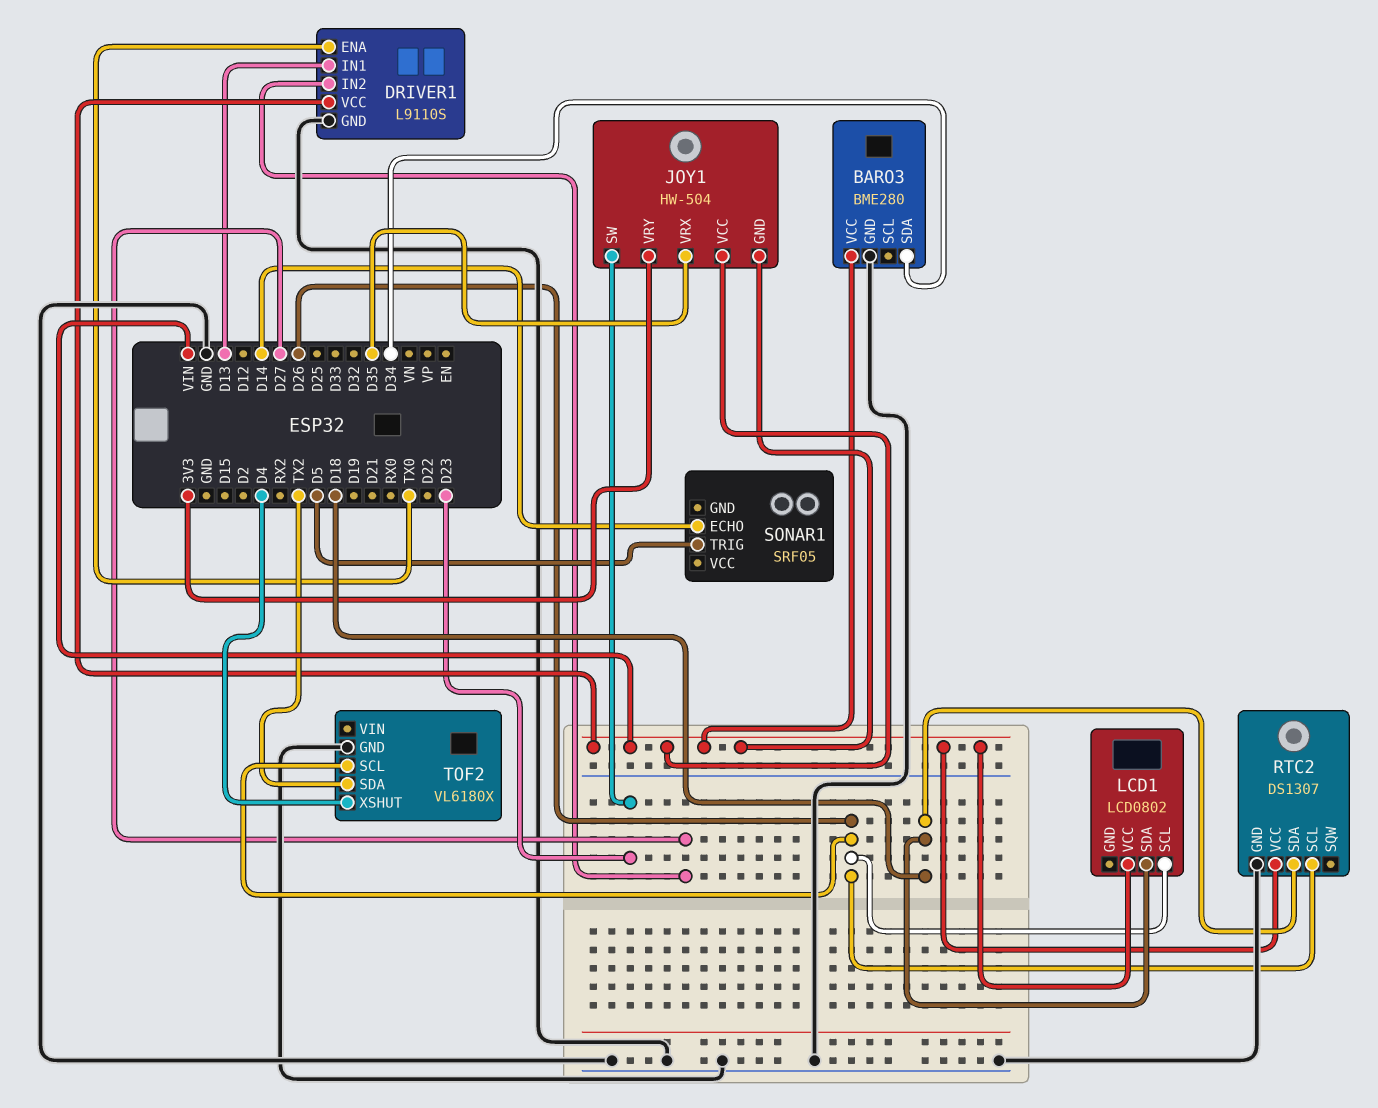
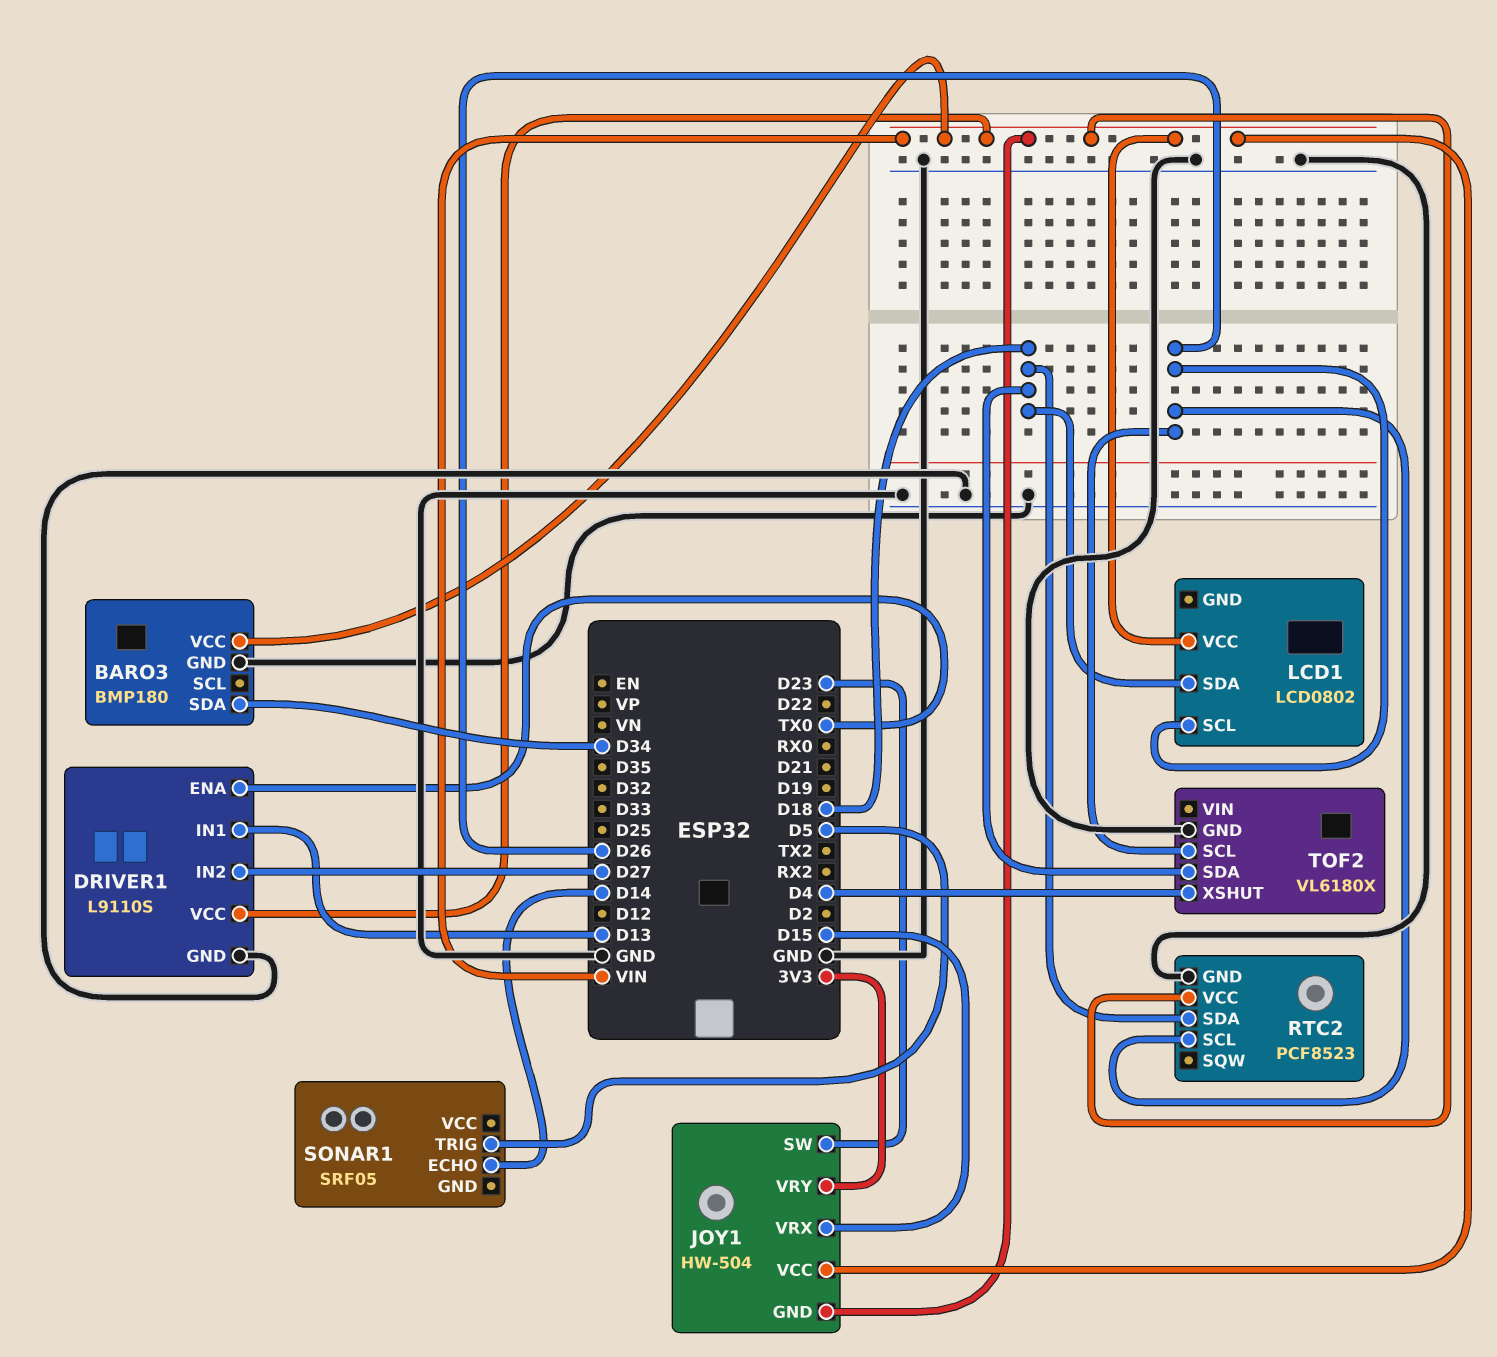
BARO3: BME280 -> BMP180
JOY1 pin VRX: D35 -> D15
RTC2: DS1307 -> PCF8523
TOF2 pin SDA: TX2 -> D18

